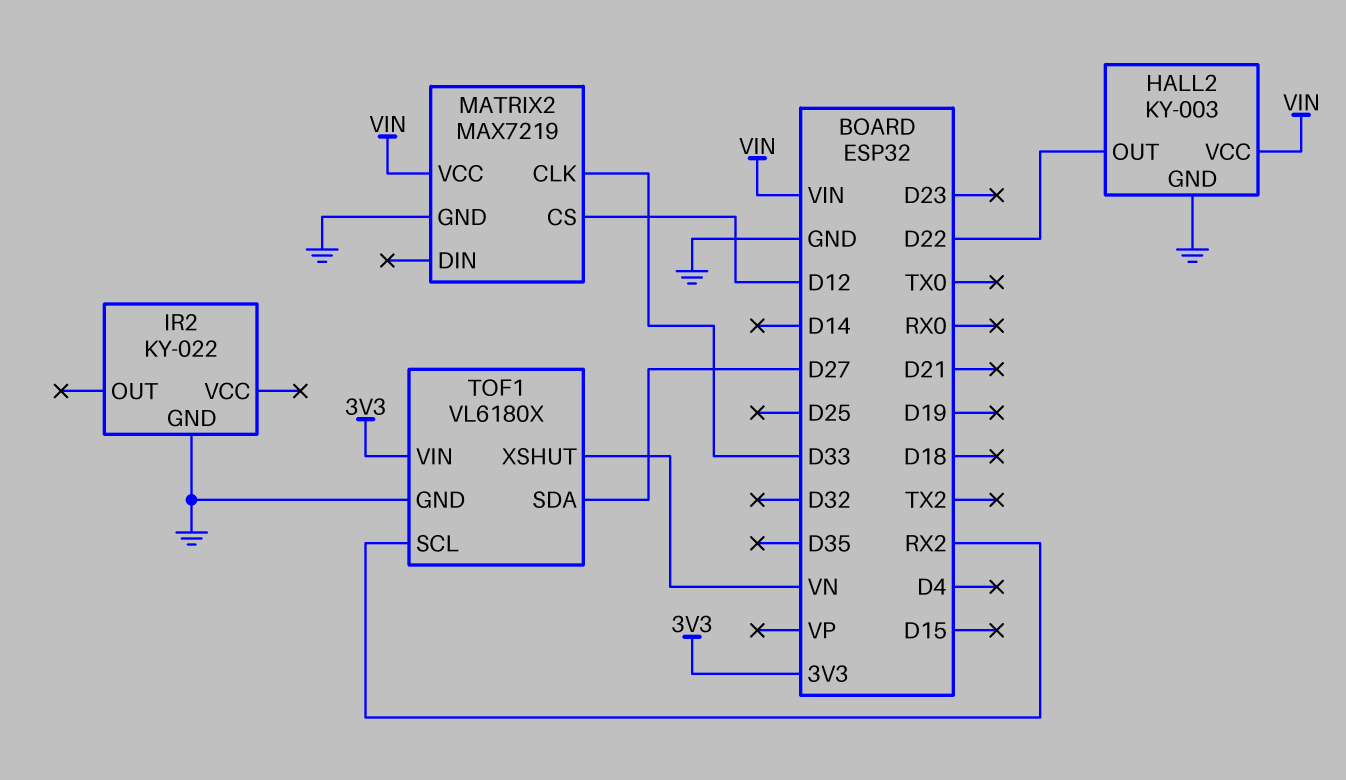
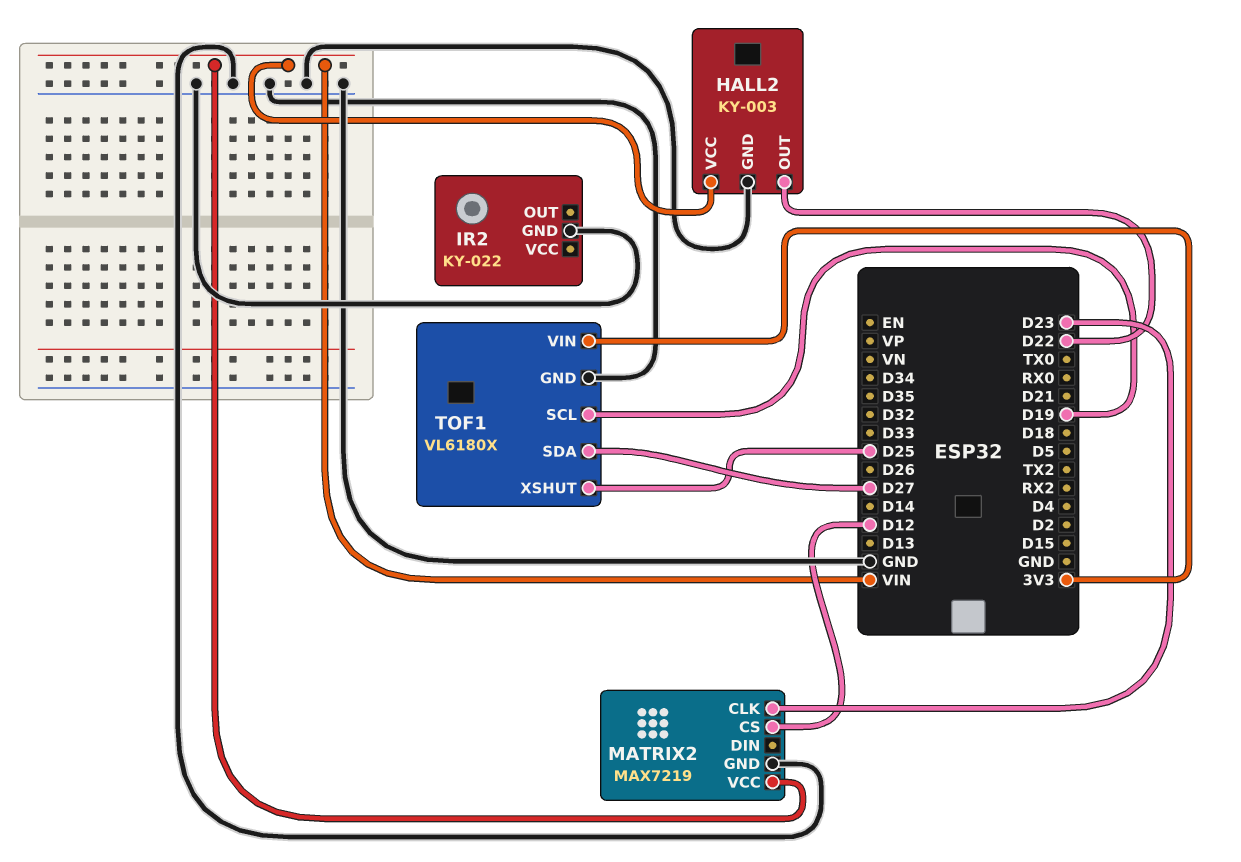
MATRIX2 pin CLK: D33 -> D23
TOF1 pin SCL: RX2 -> D19
TOF1 pin XSHUT: VN -> D25

